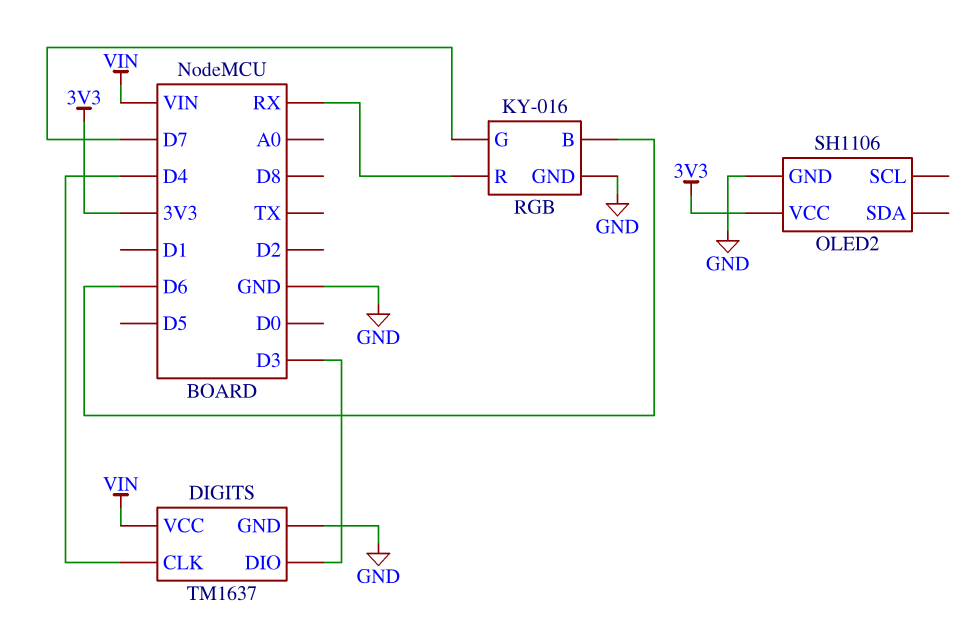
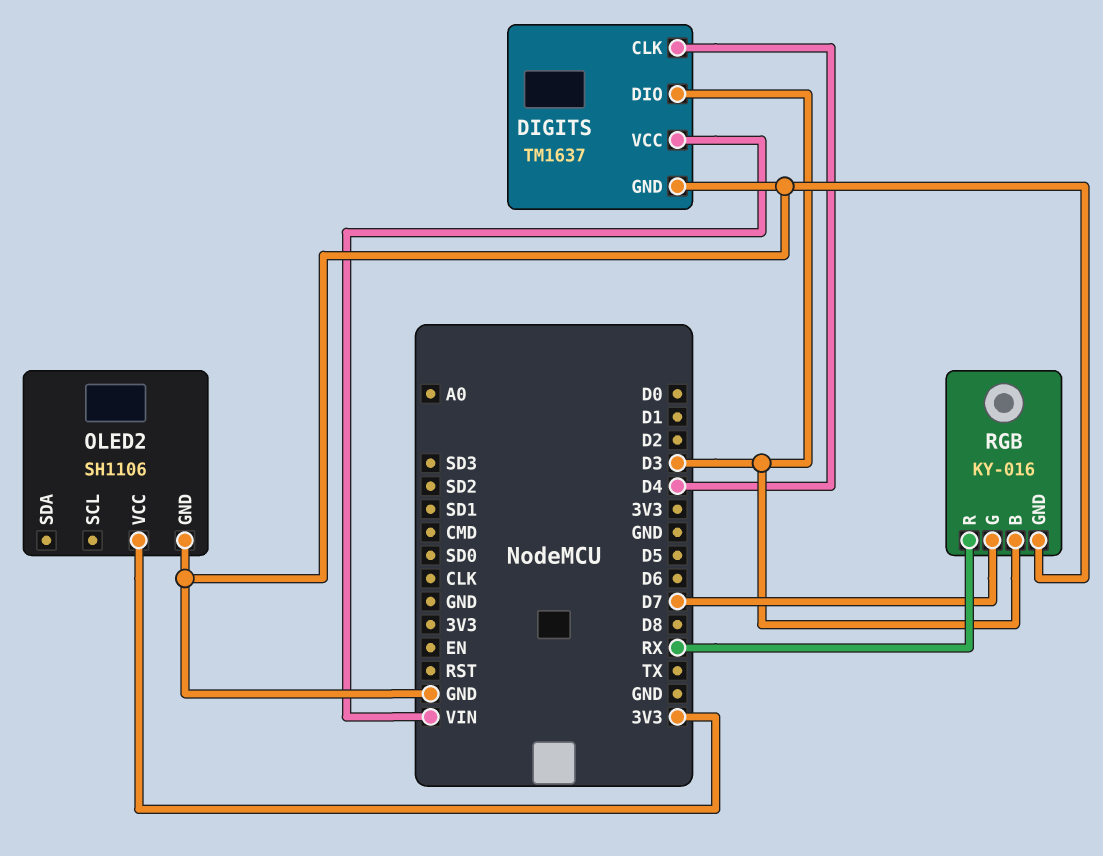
RGB pin B: D6 -> D3

